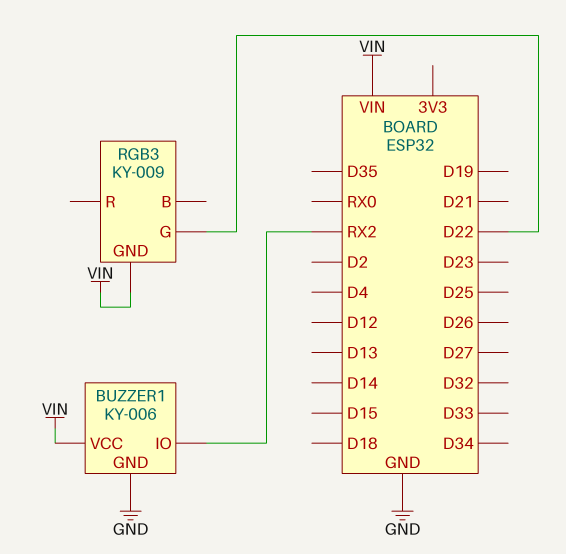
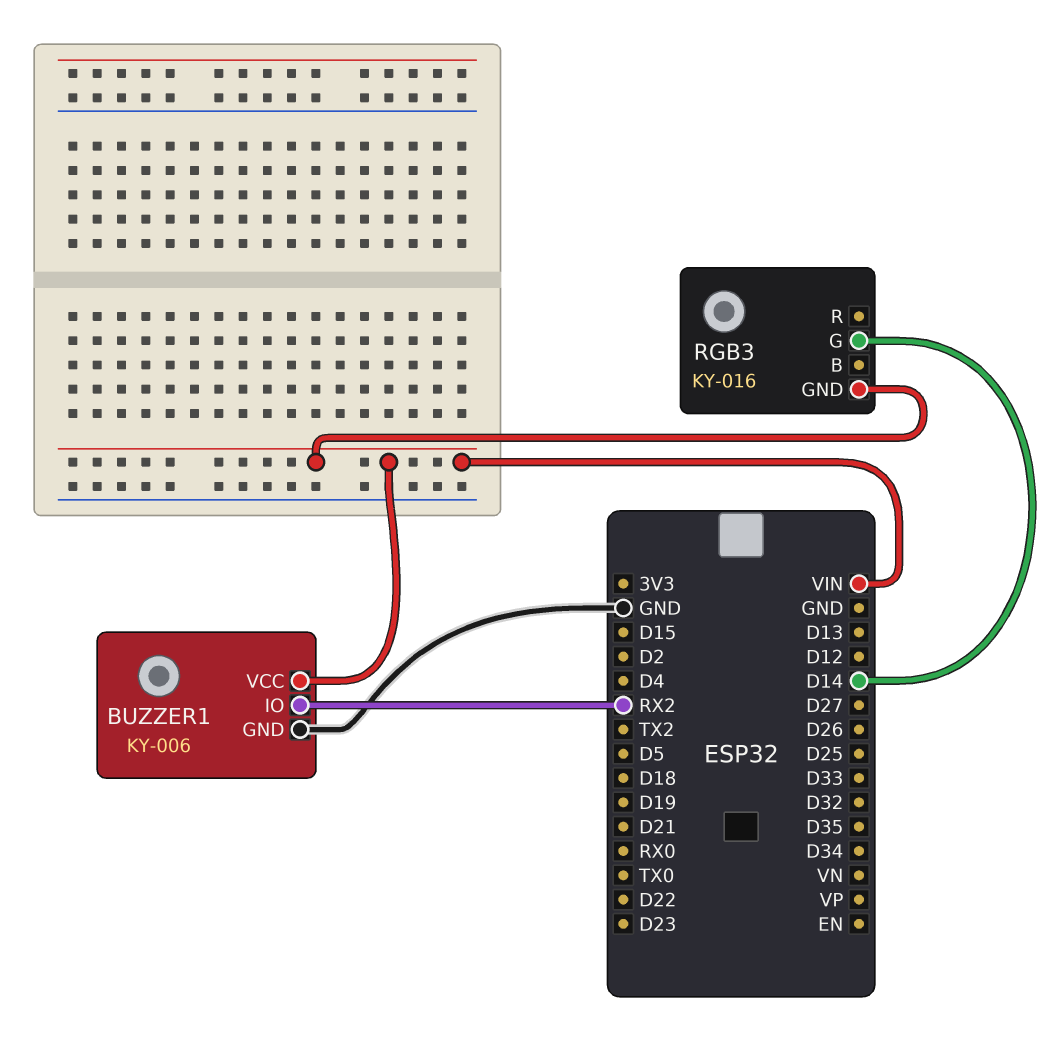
RGB3: KY-009 -> KY-016
RGB3 pin G: D22 -> D14

